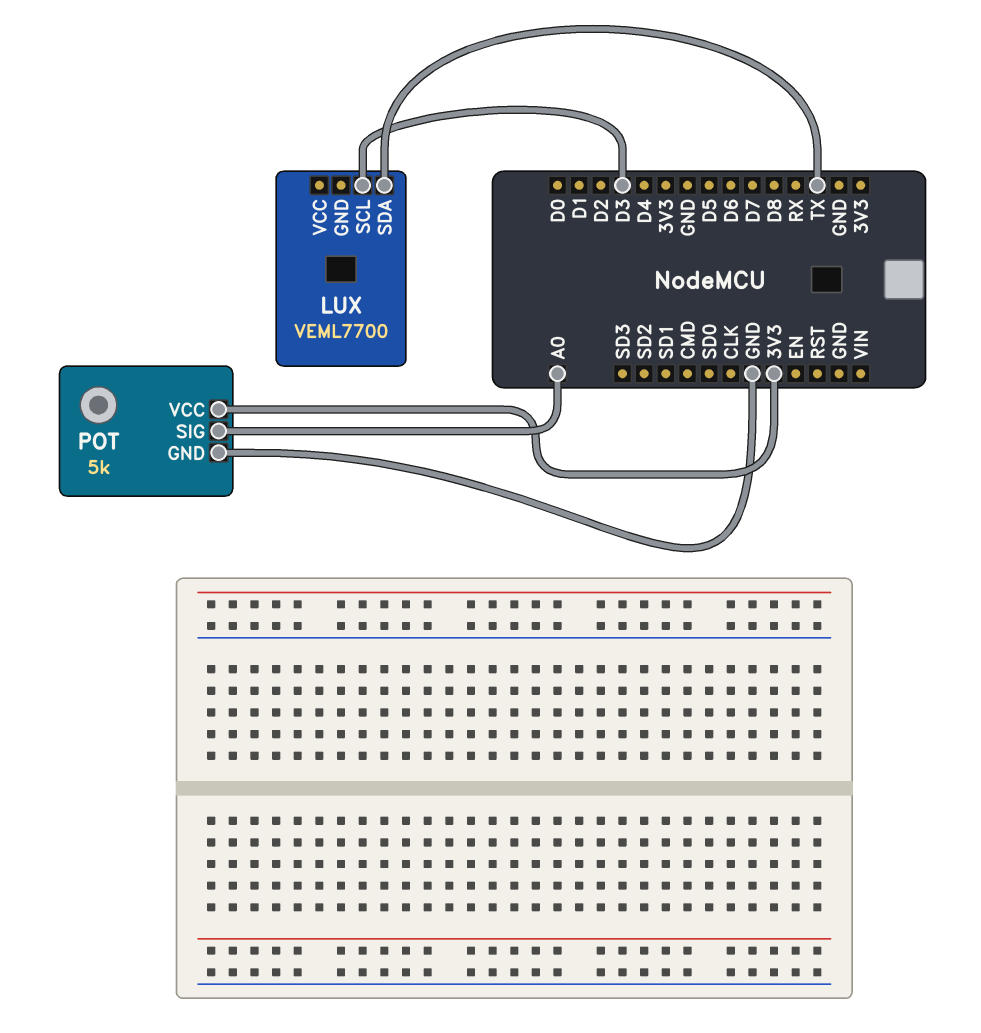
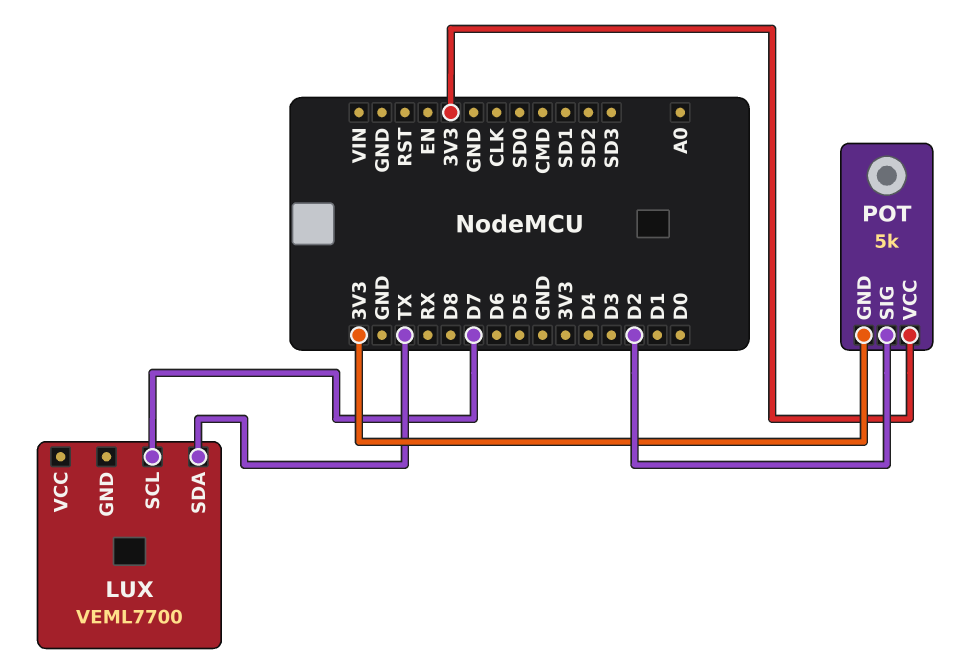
LUX pin SCL: D3 -> D7
POT pin GND: GND -> 3V3
POT pin SIG: A0 -> D2

